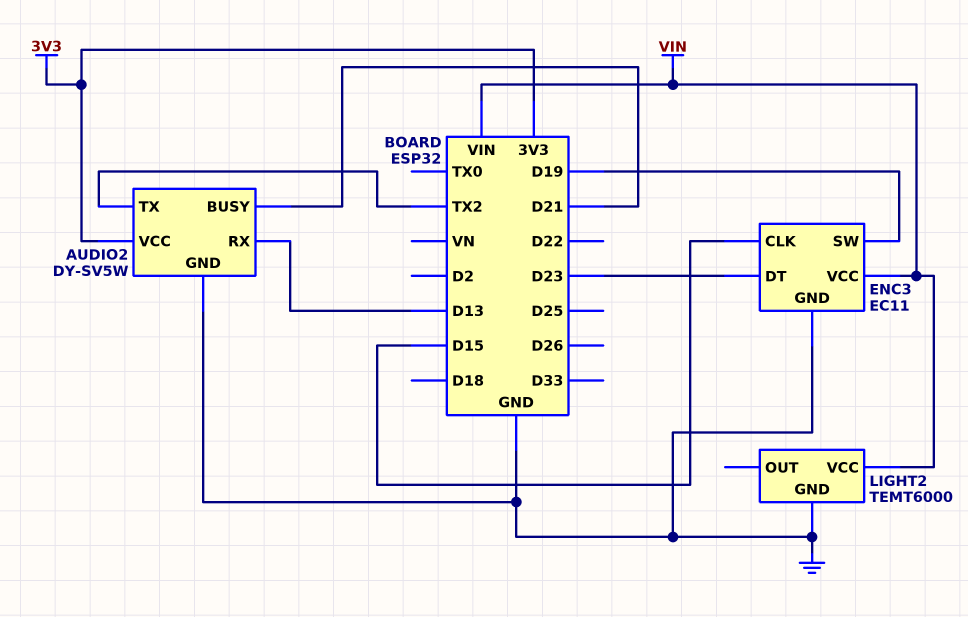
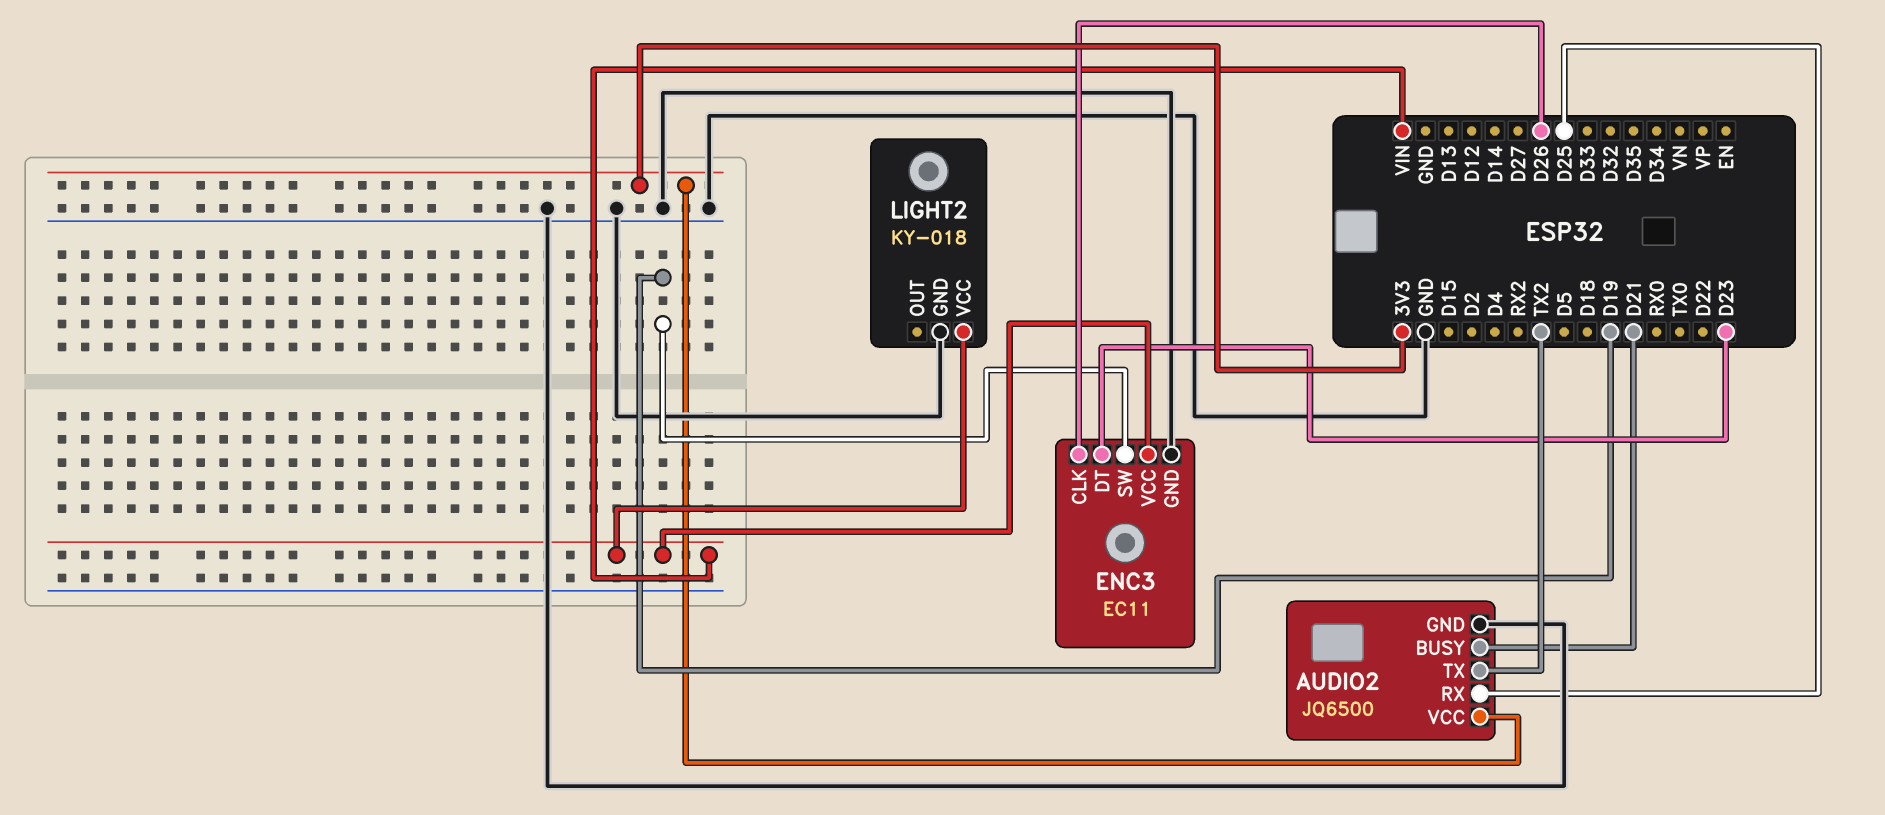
AUDIO2: DY-SV5W -> JQ6500
AUDIO2 pin RX: D13 -> D25
ENC3 pin CLK: D15 -> D26
LIGHT2: TEMT6000 -> KY-018

